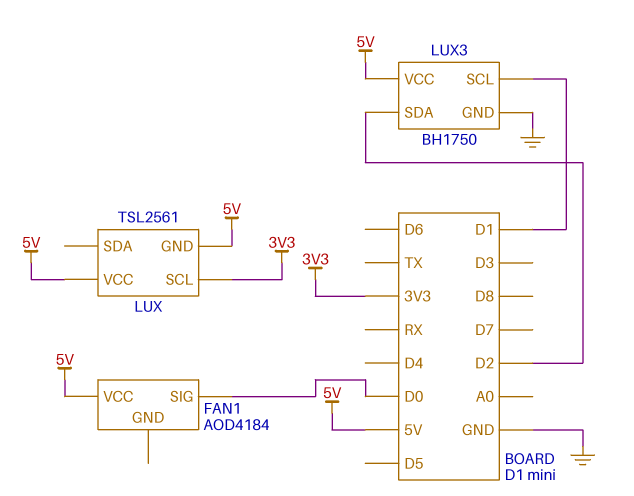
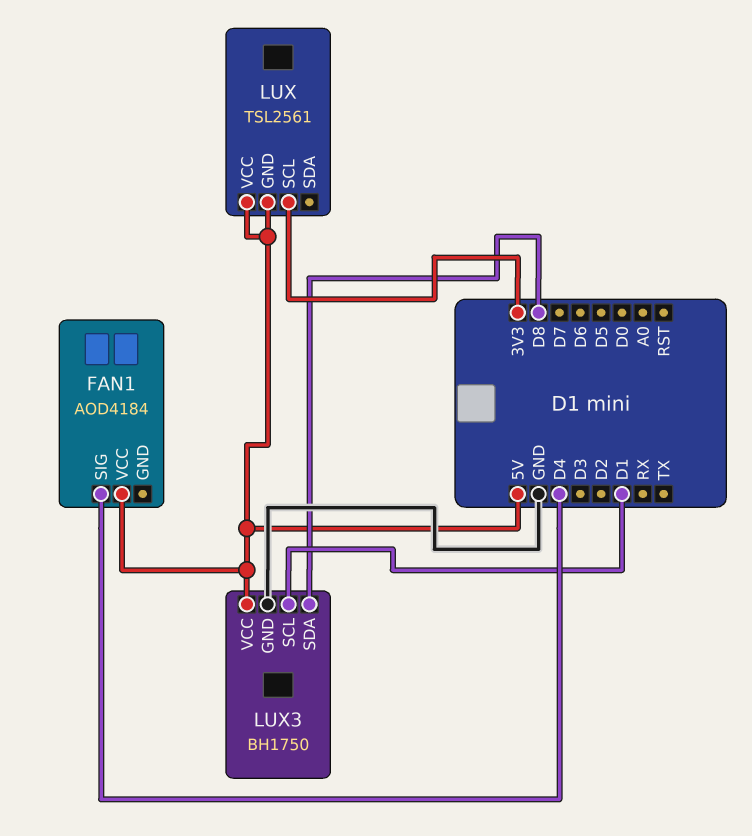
FAN1 pin SIG: D0 -> D4
LUX3 pin SDA: D2 -> D8

